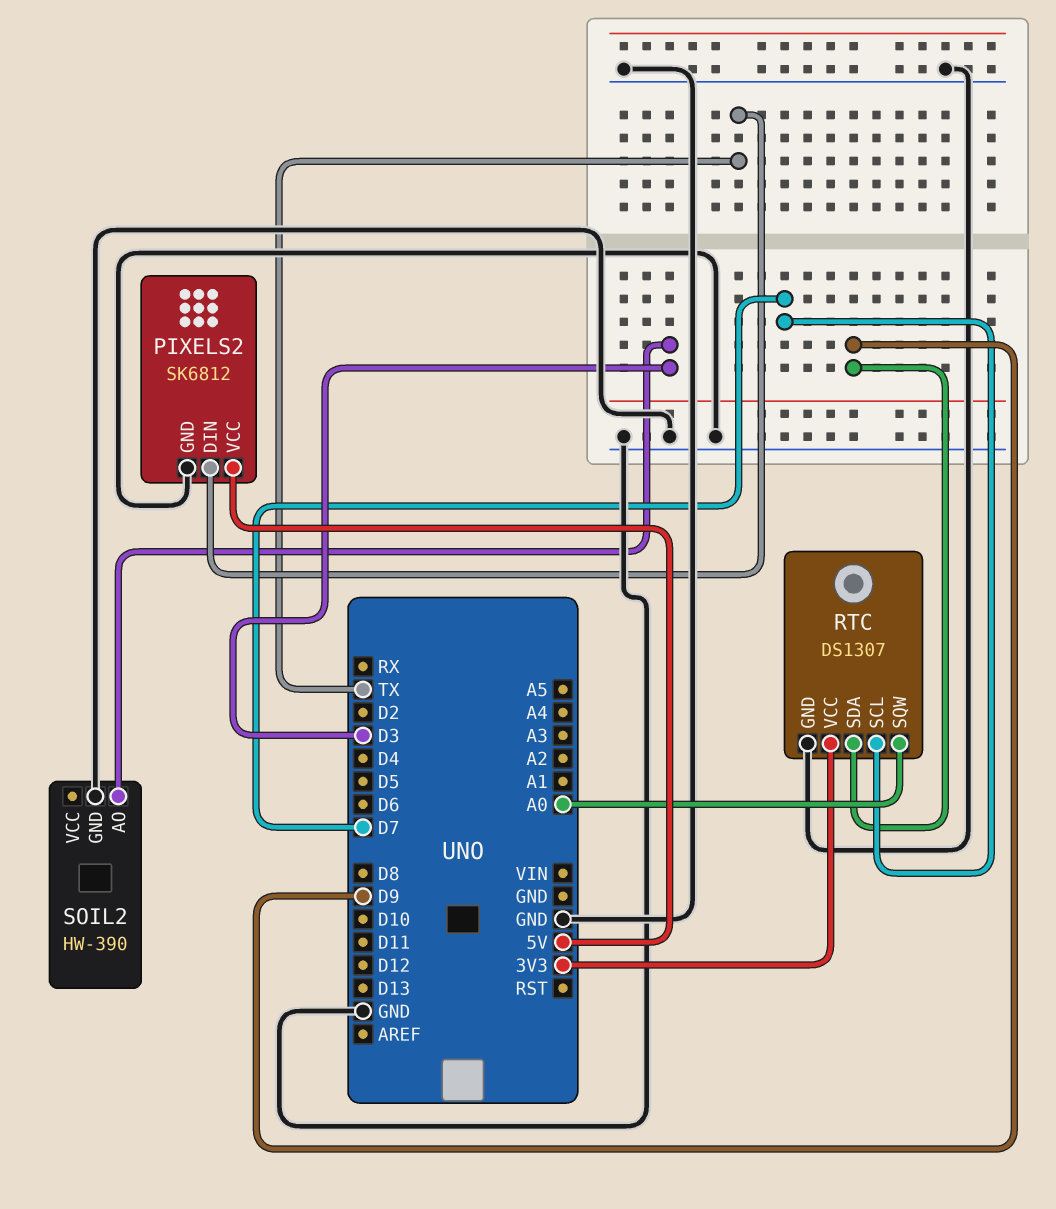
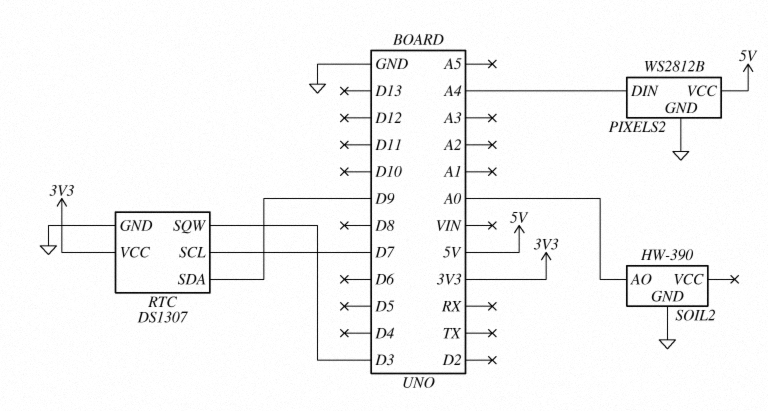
PIXELS2: SK6812 -> WS2812B
PIXELS2 pin DIN: TX -> A4
RTC pin SQW: A0 -> D3
SOIL2 pin AO: D3 -> A0

